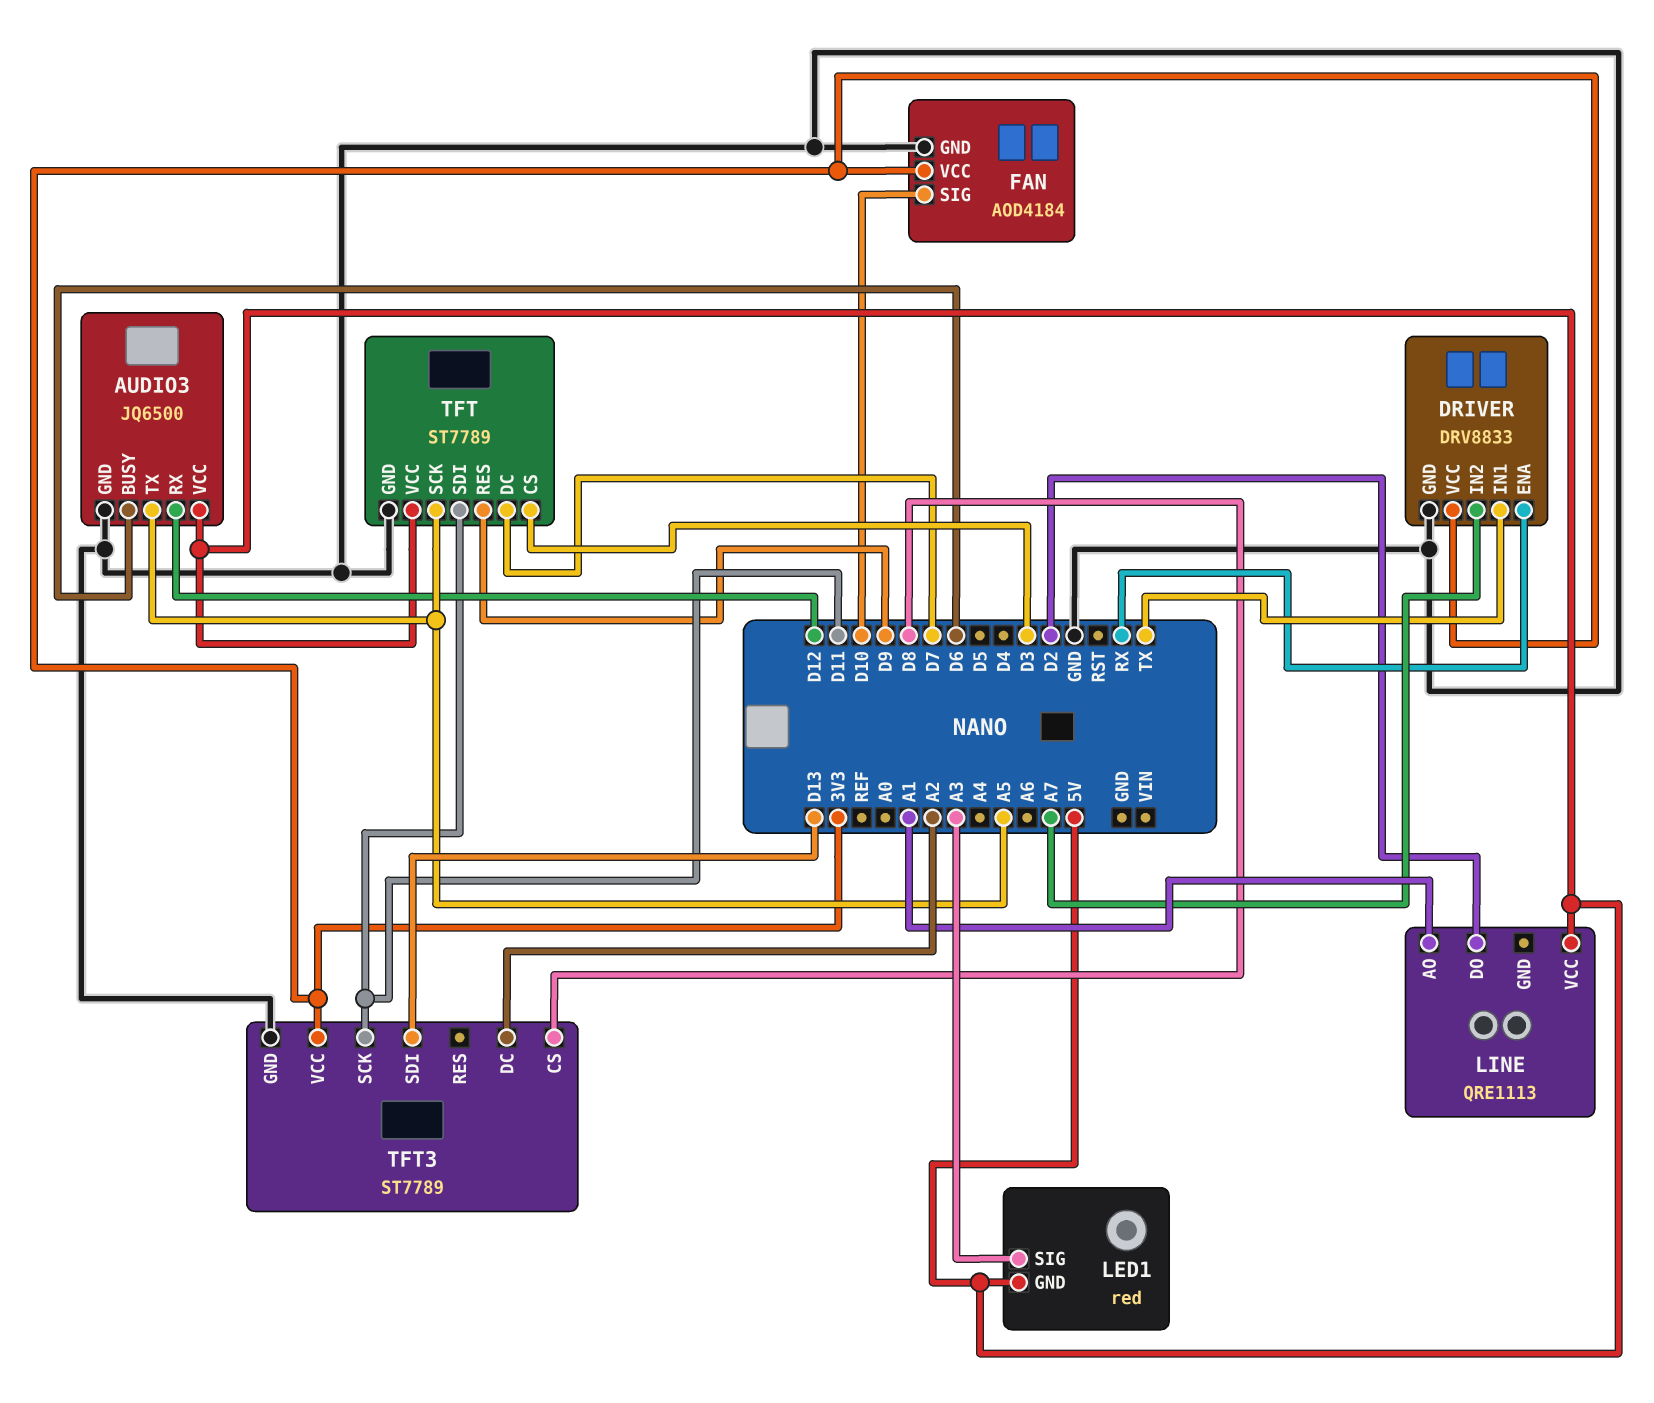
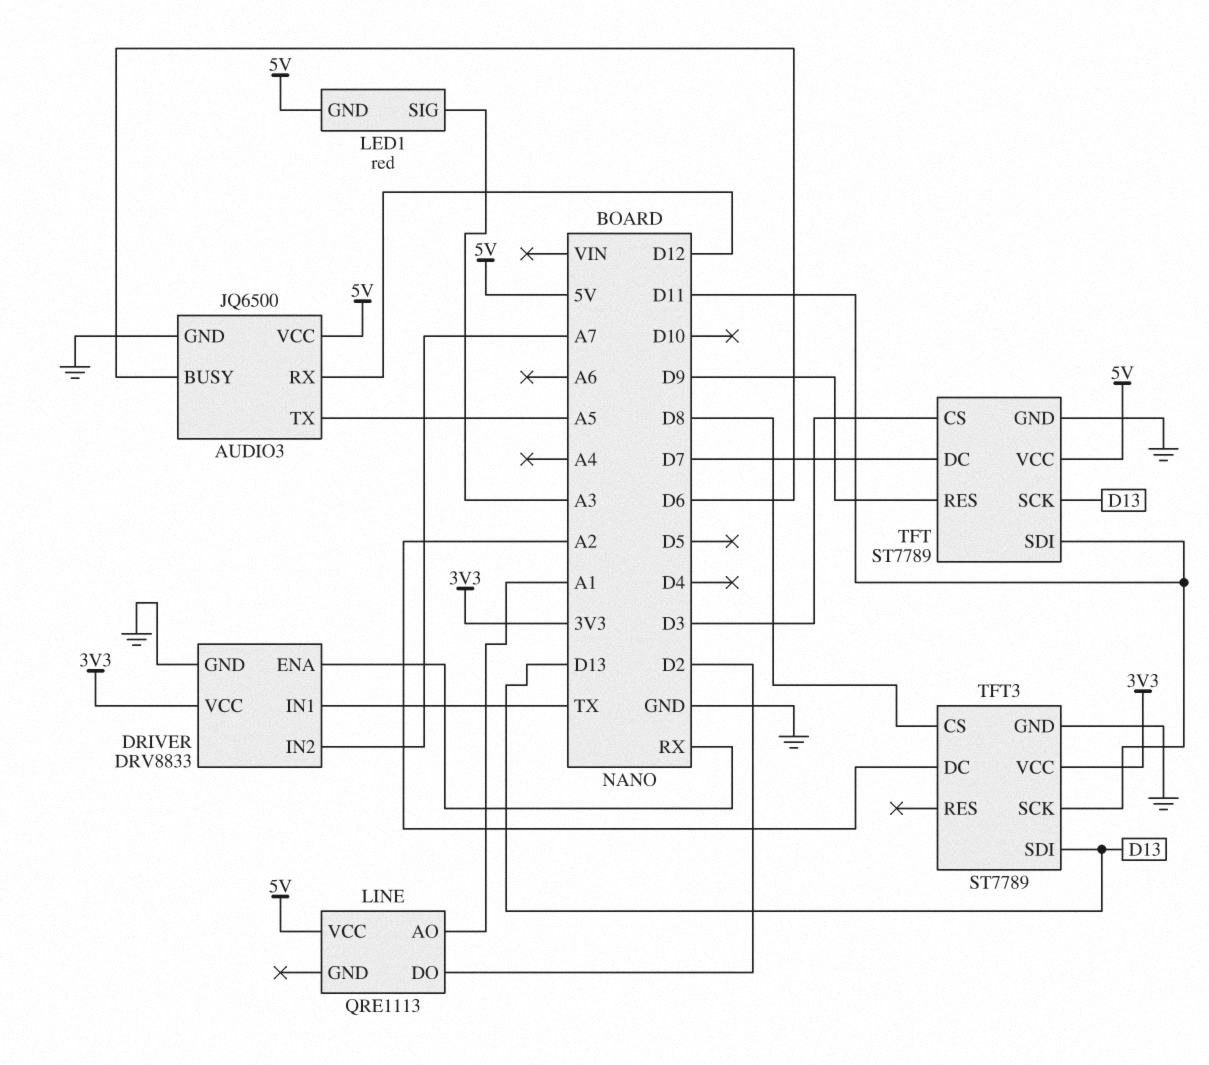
FAN: AOD4184 -> none
FAN pin GND: GND -> none
FAN pin SIG: D10 -> none
FAN pin VCC: 3V3 -> none
TFT pin SCK: A5 -> D13

